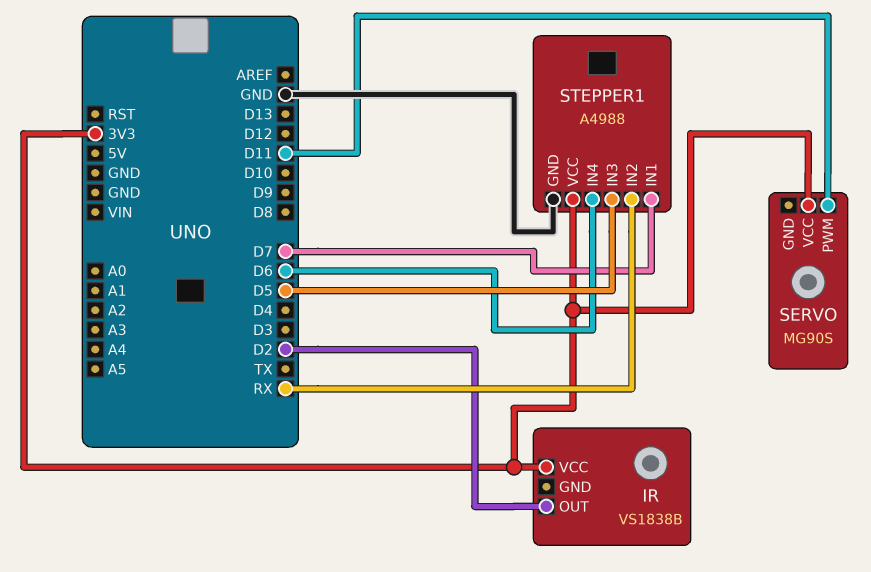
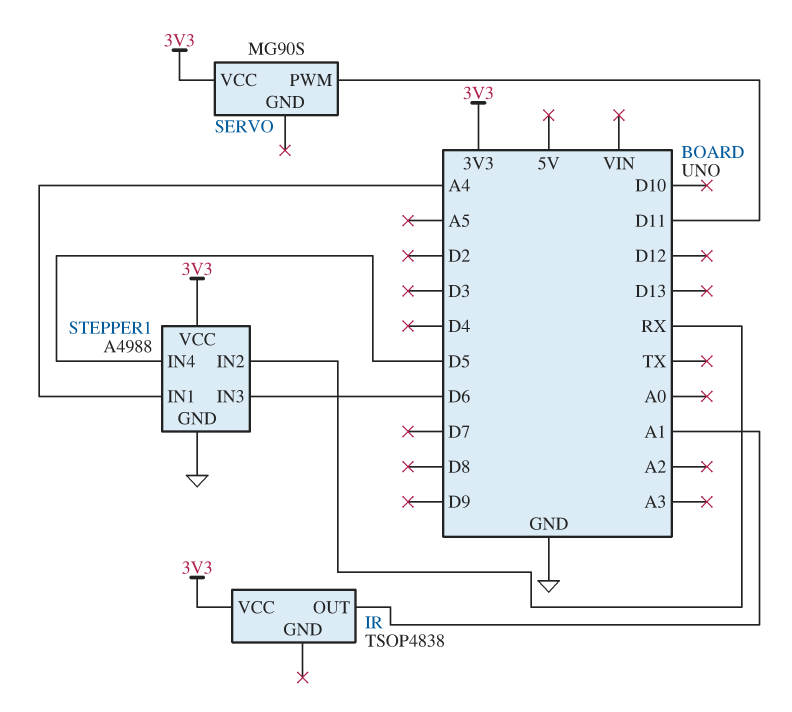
IR: VS1838B -> TSOP4838
IR pin OUT: D2 -> A1
STEPPER1 pin IN1: D7 -> A4
STEPPER1 pin IN3: D5 -> D6
STEPPER1 pin IN4: D6 -> D5

